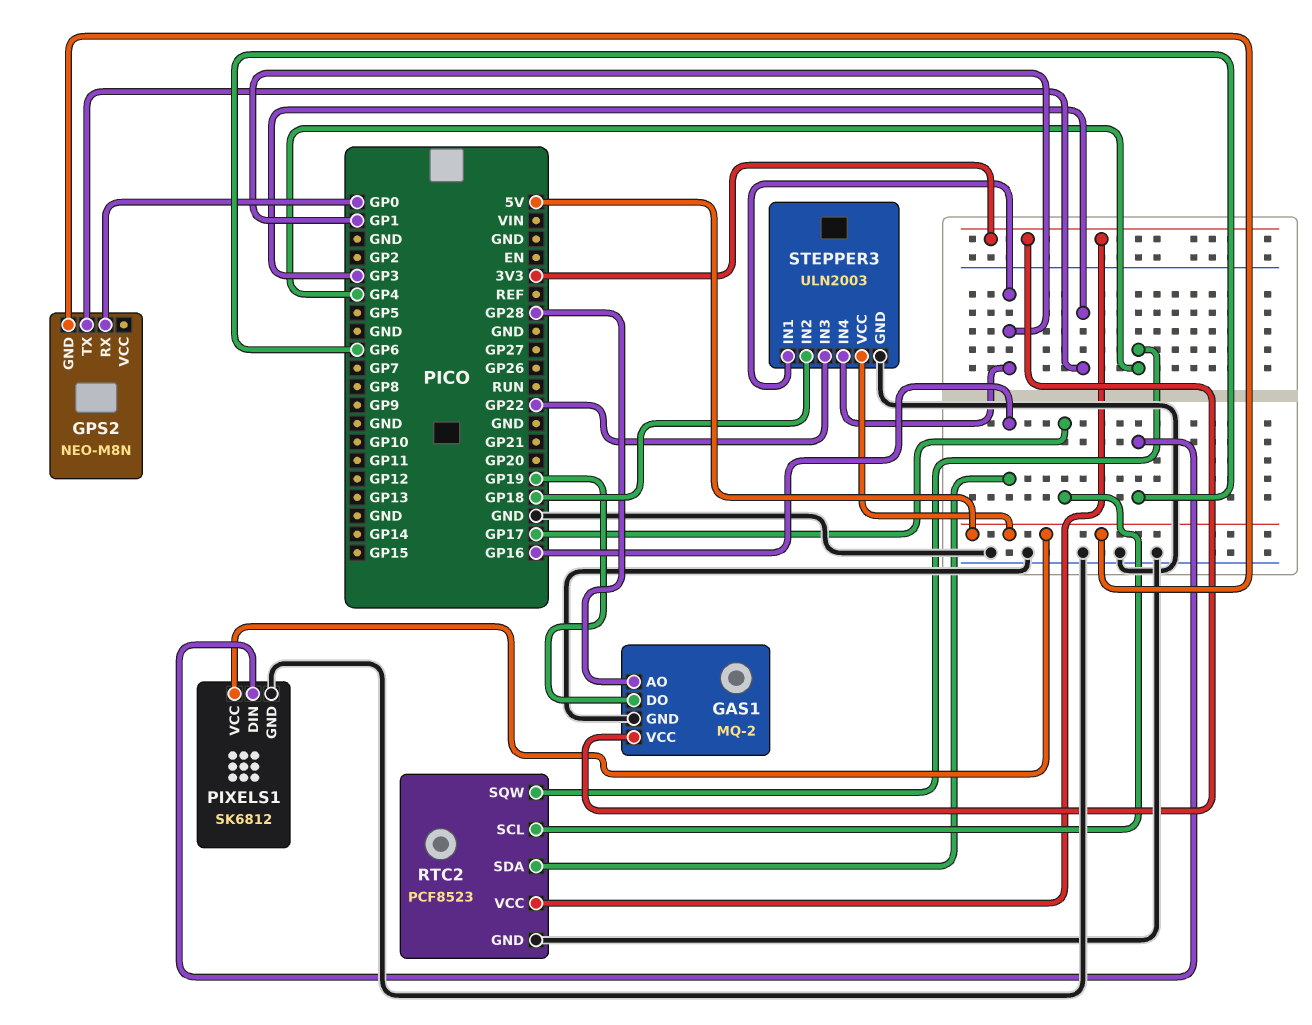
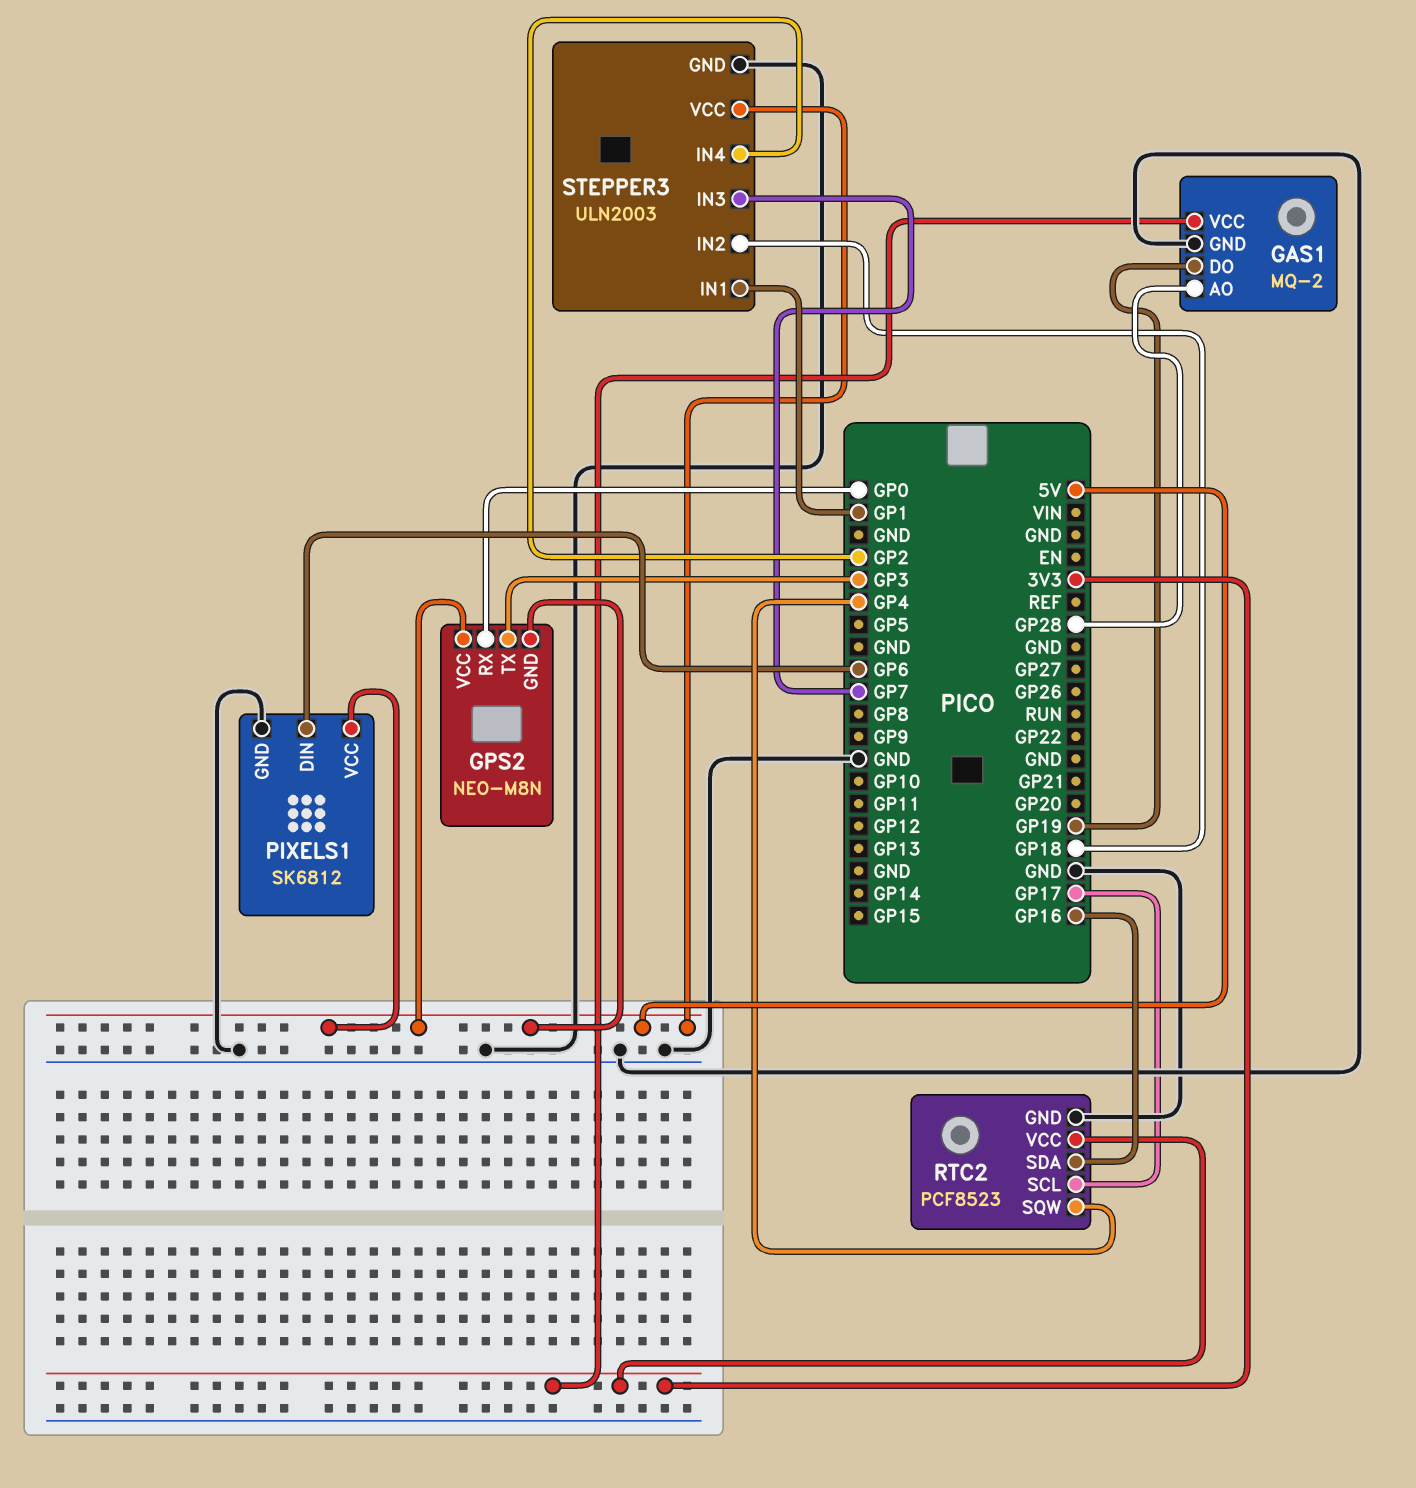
GPS2 pin VCC: none -> 5V
STEPPER3 pin IN3: GP22 -> GP7
STEPPER3 pin IN4: GP1 -> GP2

